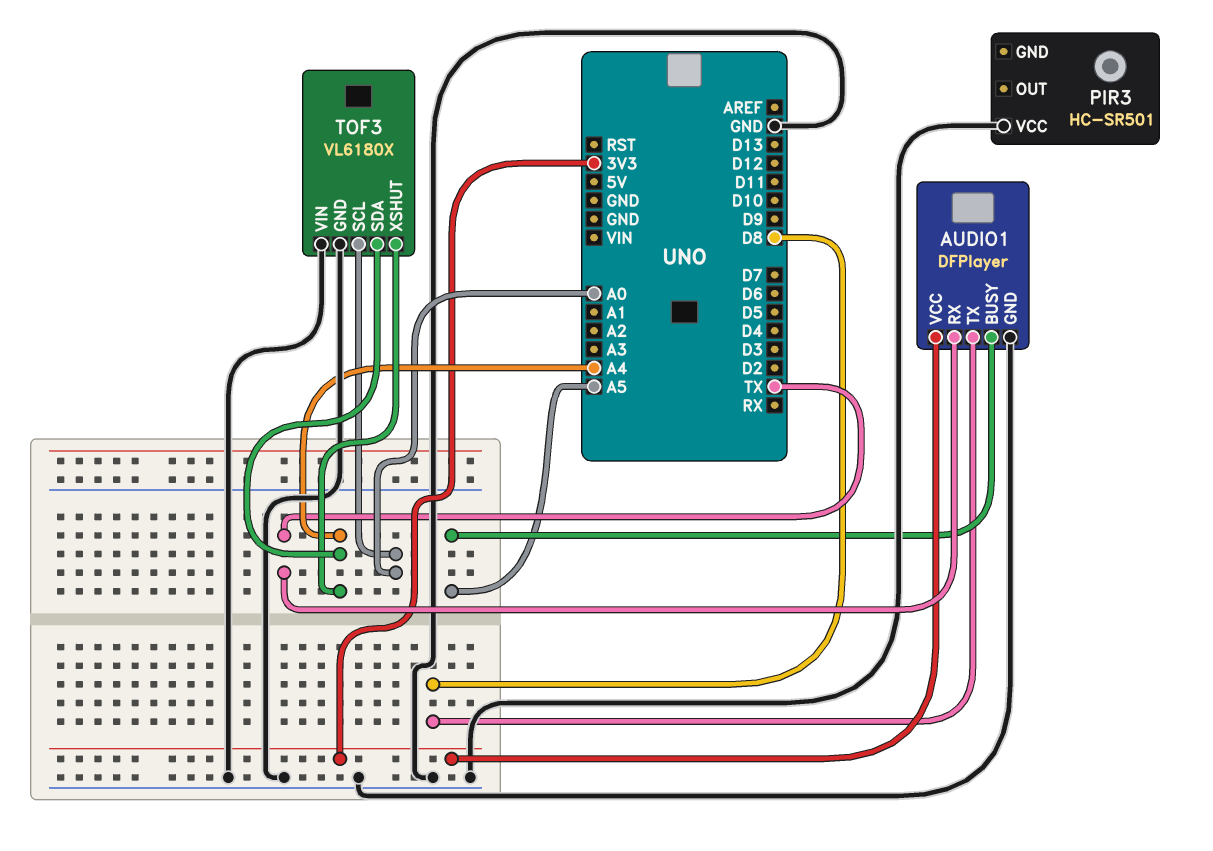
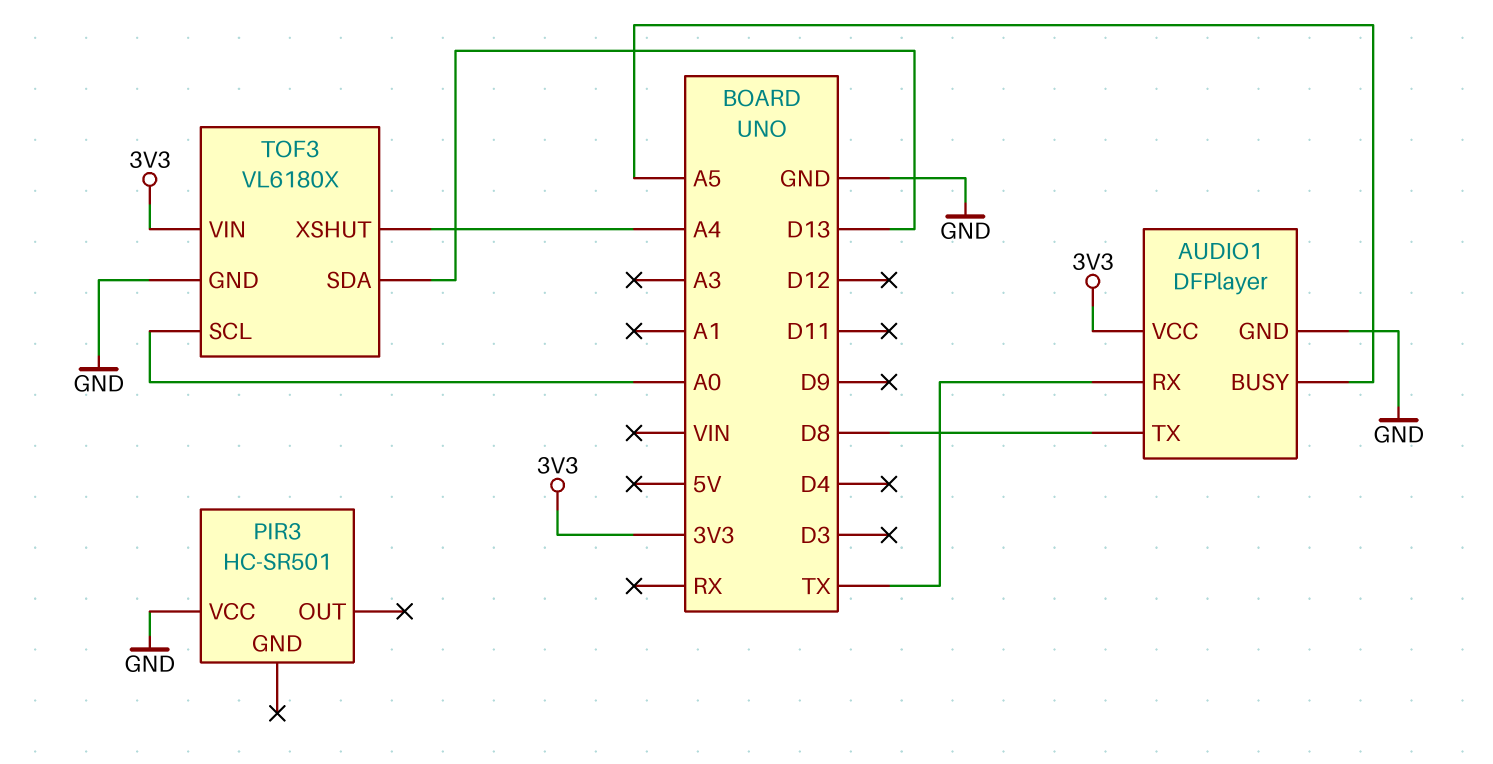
TOF3 pin SDA: A4 -> D13
TOF3 pin VIN: GND -> 3V3

